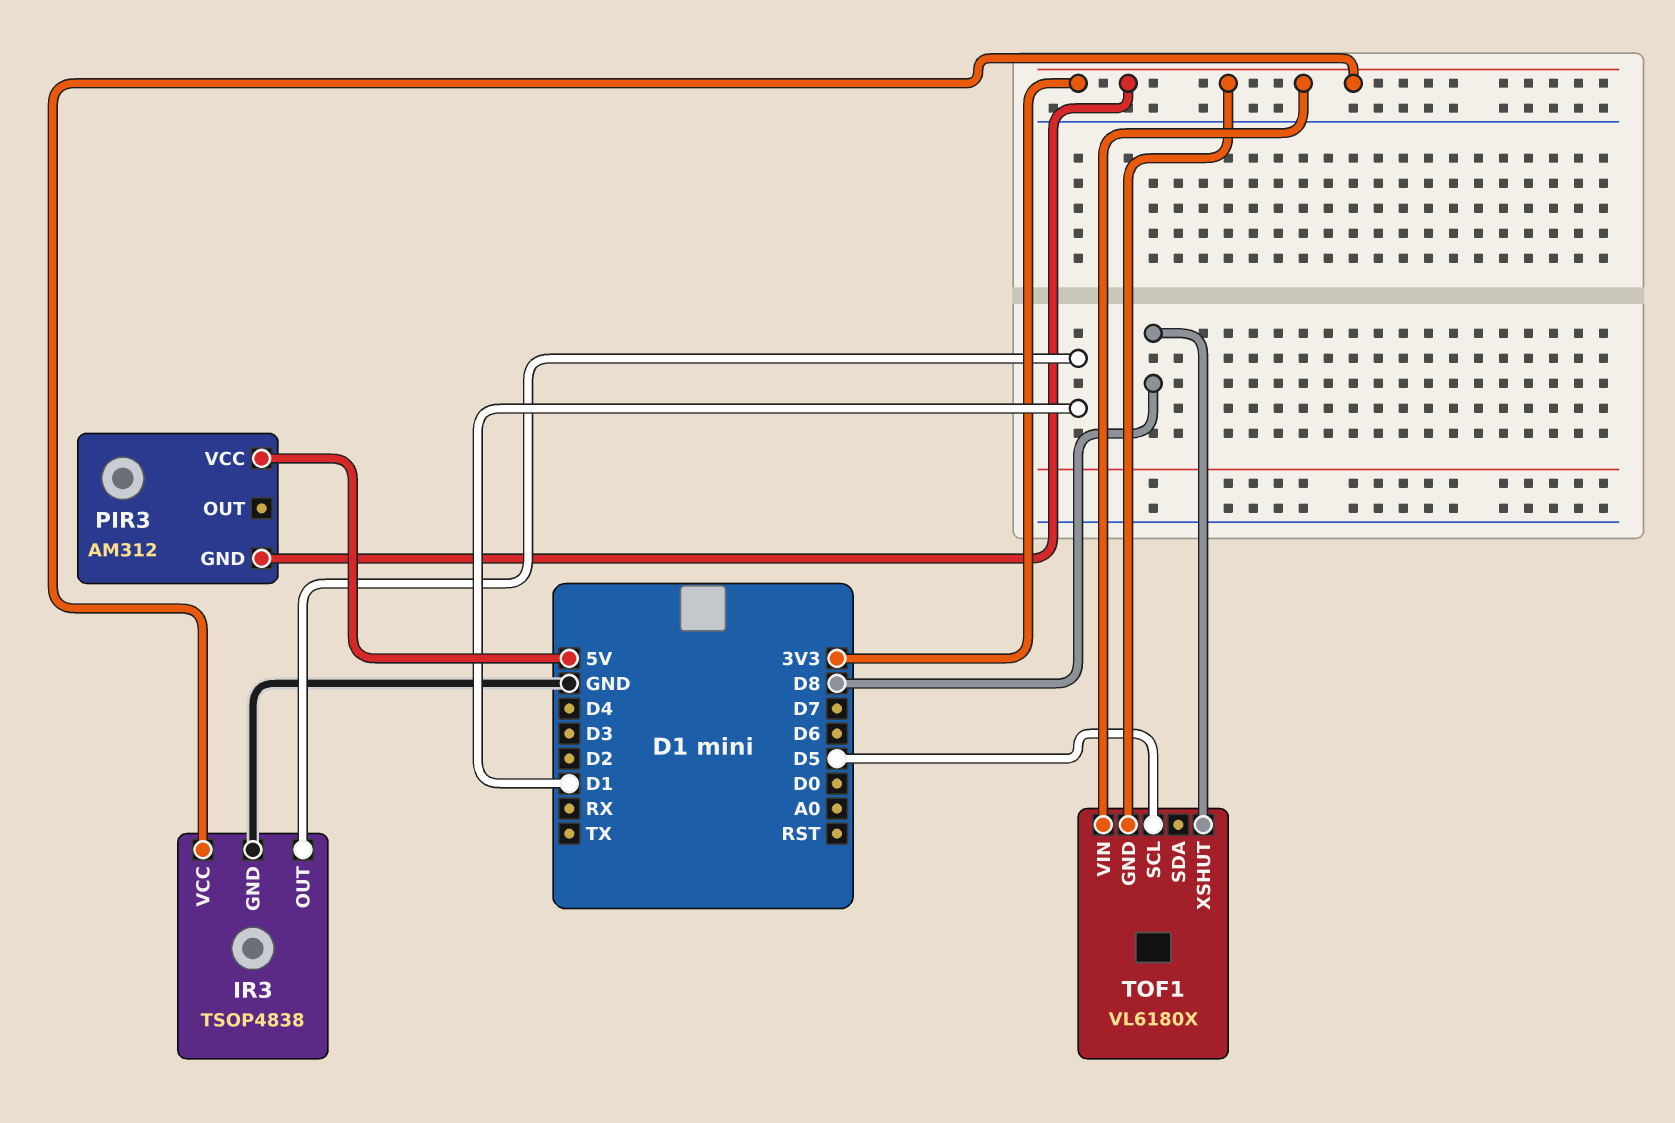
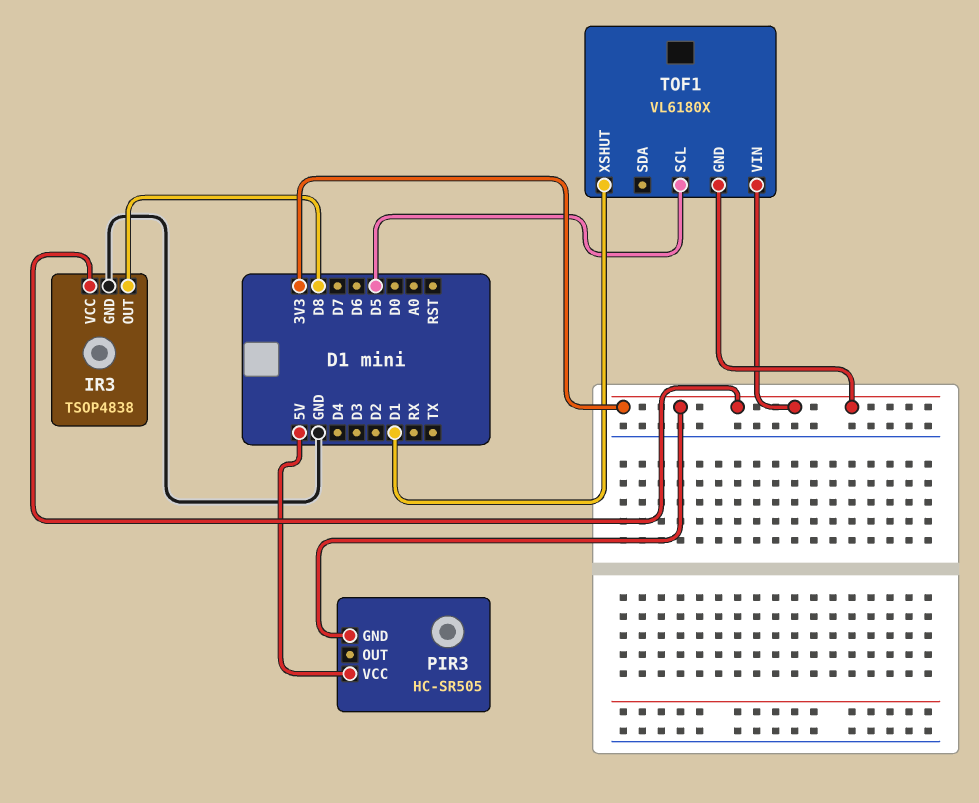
IR3 pin OUT: D1 -> D8
PIR3: AM312 -> HC-SR505
TOF1 pin XSHUT: D8 -> D1

